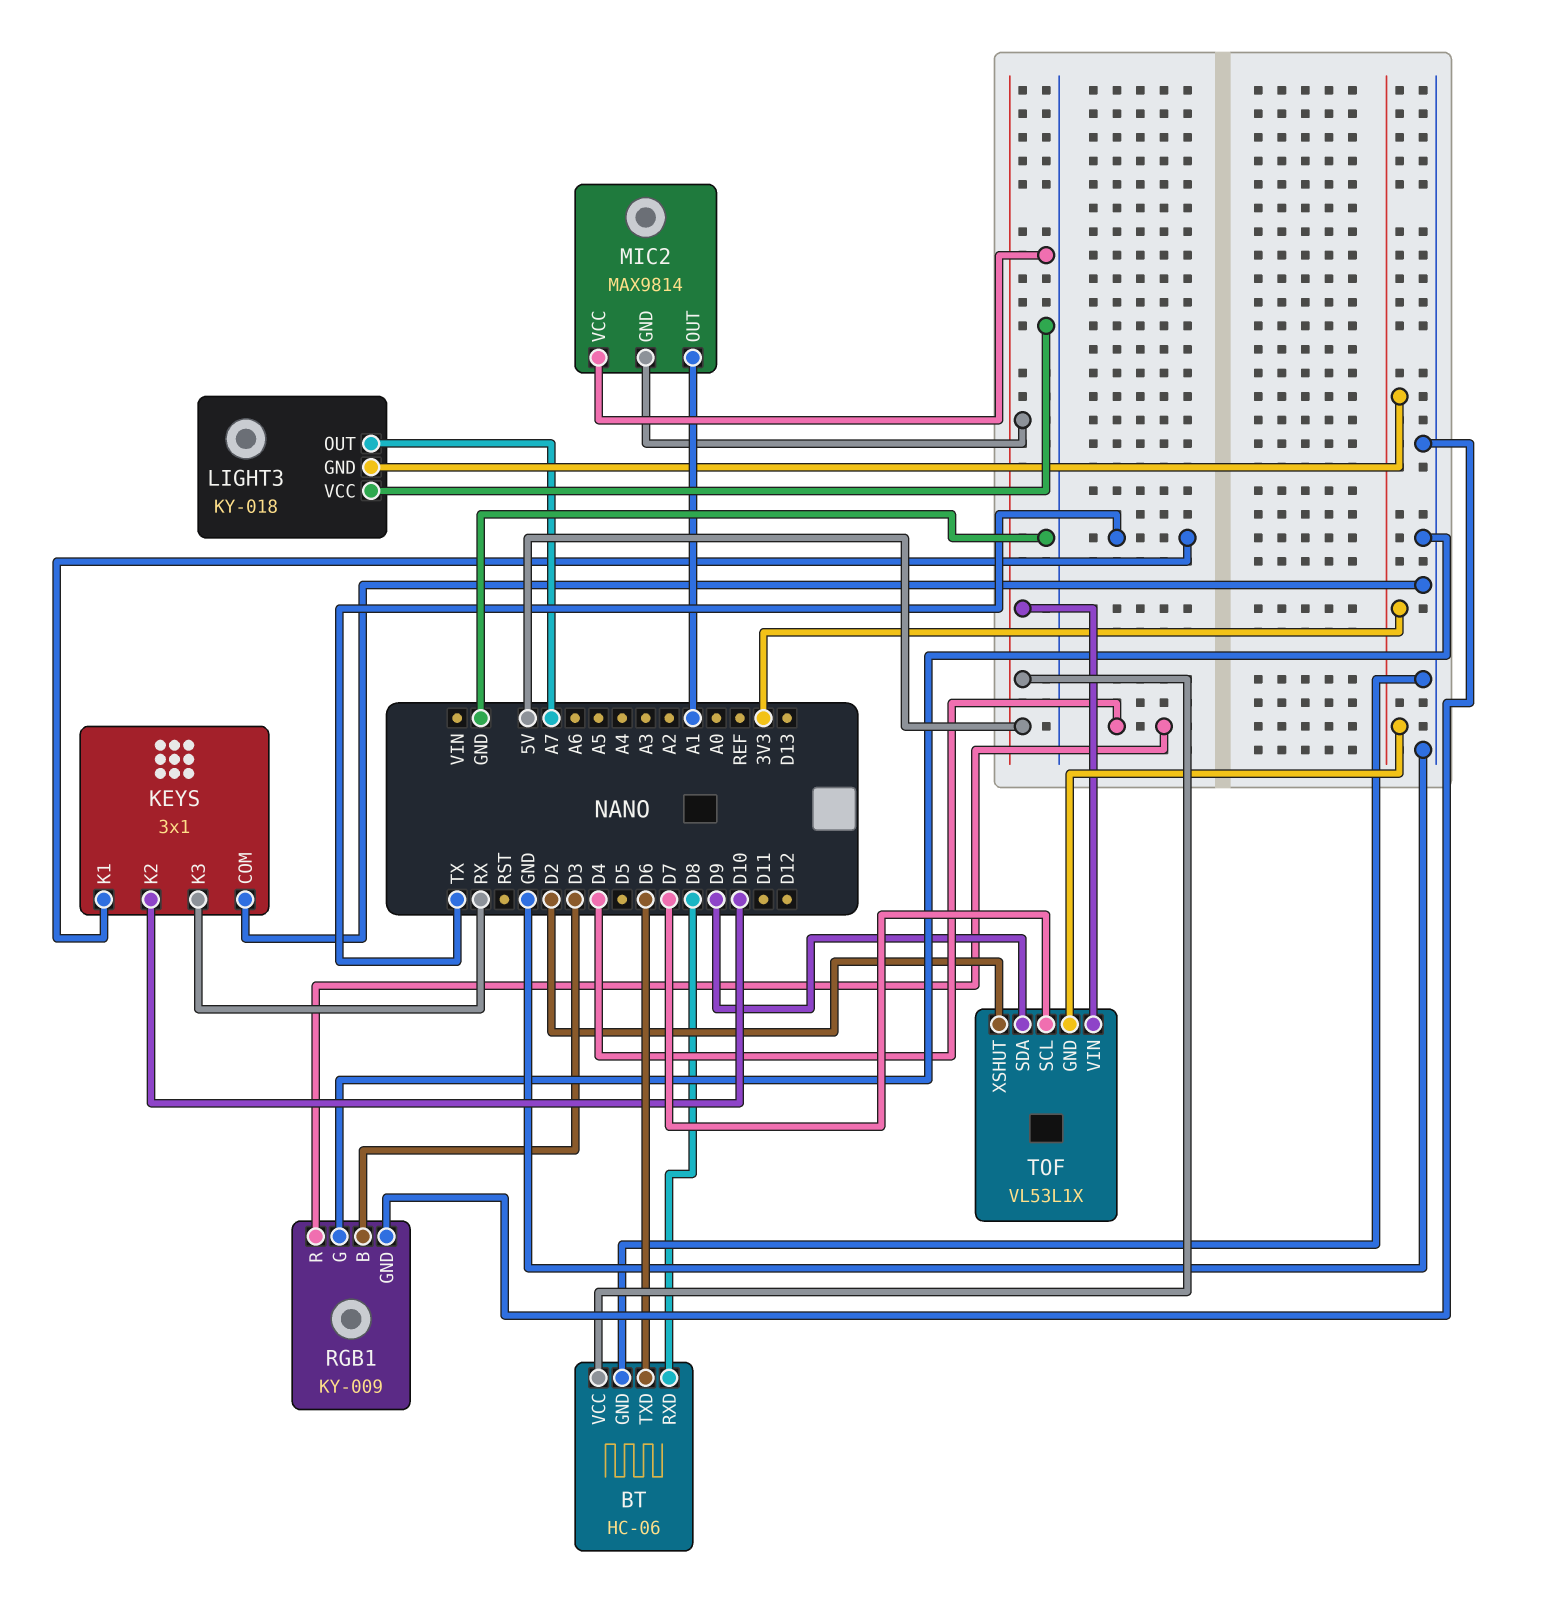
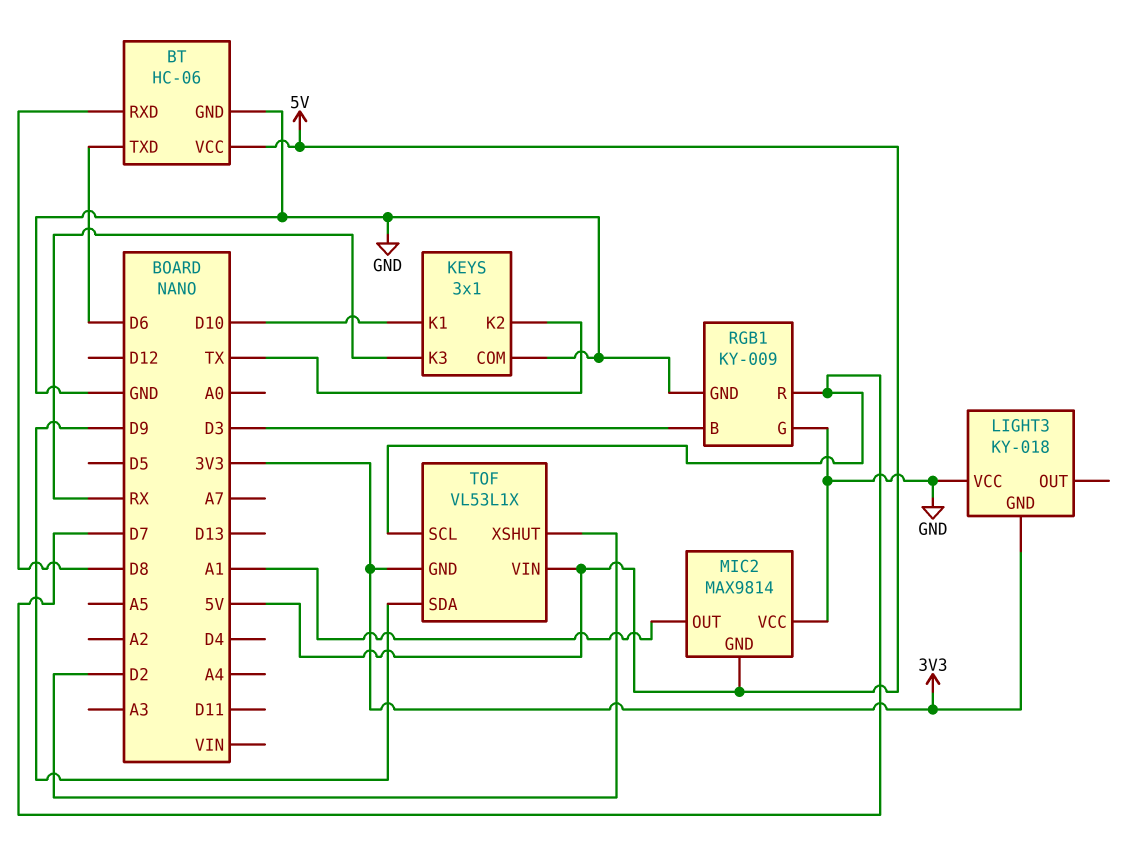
KEYS pin K1: TX -> D10
KEYS pin K2: D10 -> TX
LIGHT3 pin OUT: A7 -> none
RGB1 pin R: D4 -> D7

